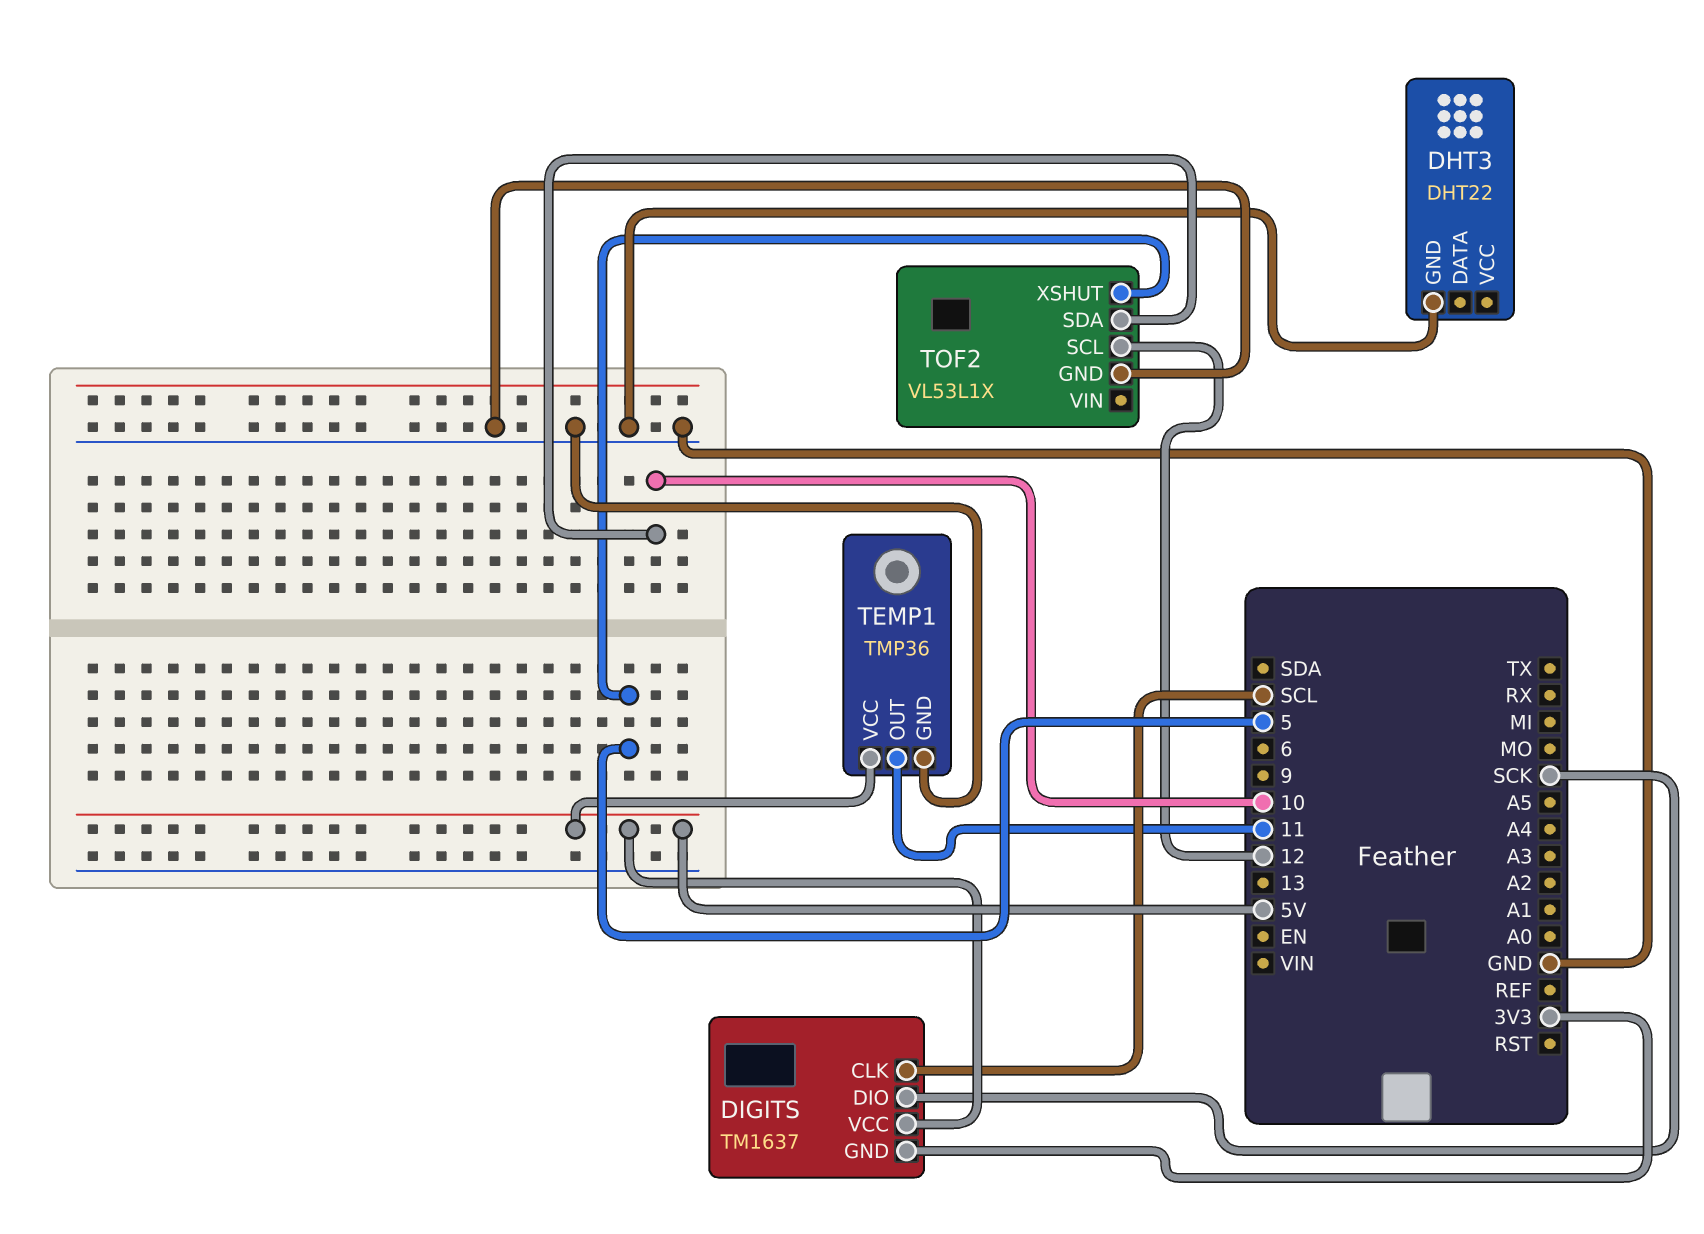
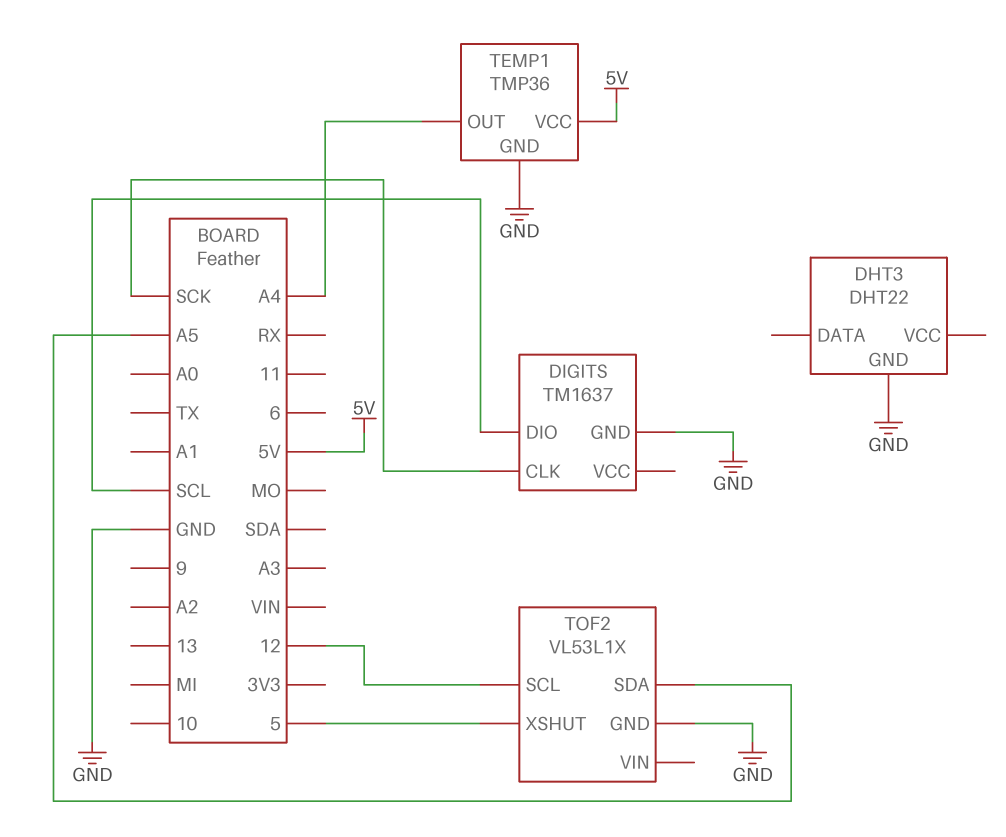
DIGITS pin CLK: SCL -> SCK
DIGITS pin DIO: SCK -> SCL
DIGITS pin GND: 3V3 -> GND
DIGITS pin VCC: 5V -> none
TEMP1 pin OUT: 11 -> A4
TOF2 pin SDA: 10 -> A5

